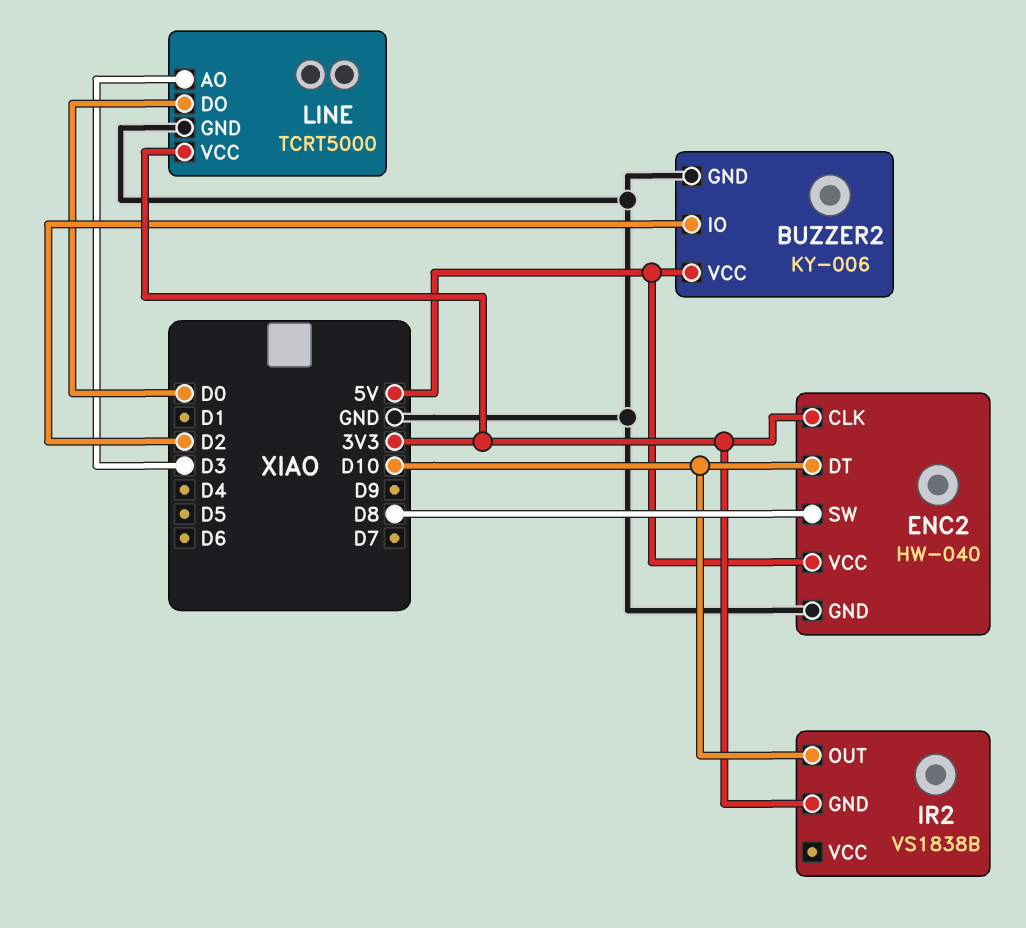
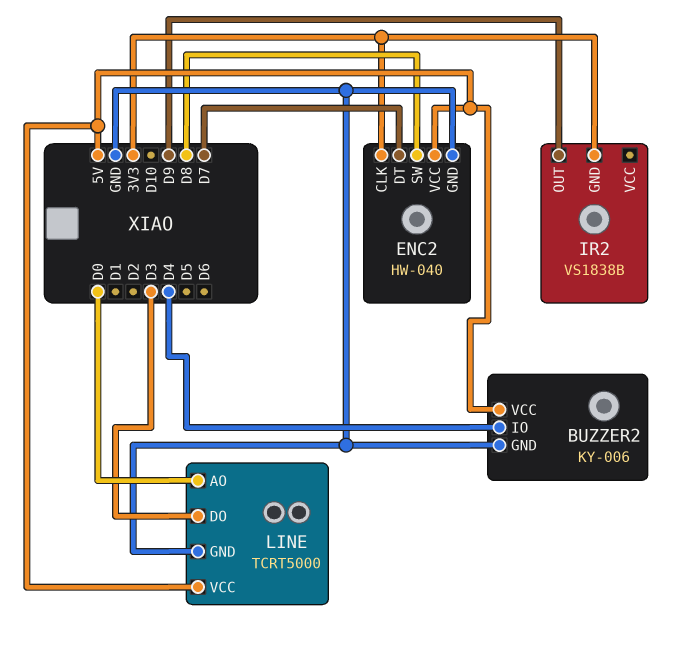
BUZZER2 pin IO: D2 -> D4
ENC2 pin DT: D10 -> D7
IR2 pin OUT: D10 -> D9
LINE pin AO: D3 -> D0
LINE pin DO: D0 -> D3
LINE pin VCC: 3V3 -> 5V

